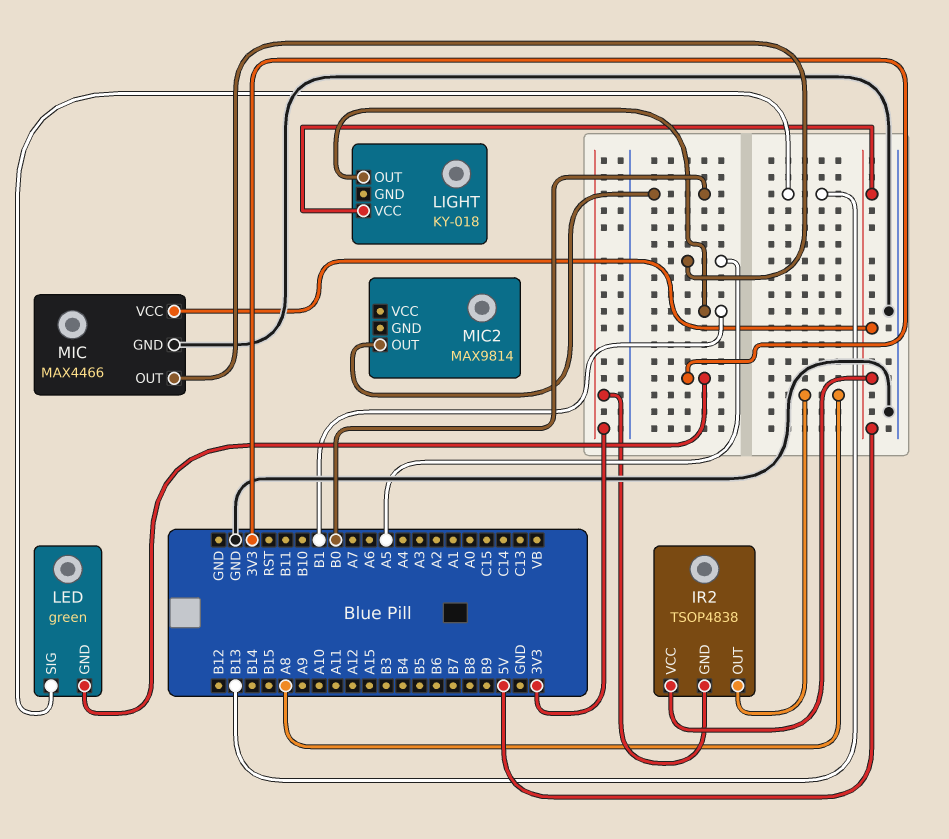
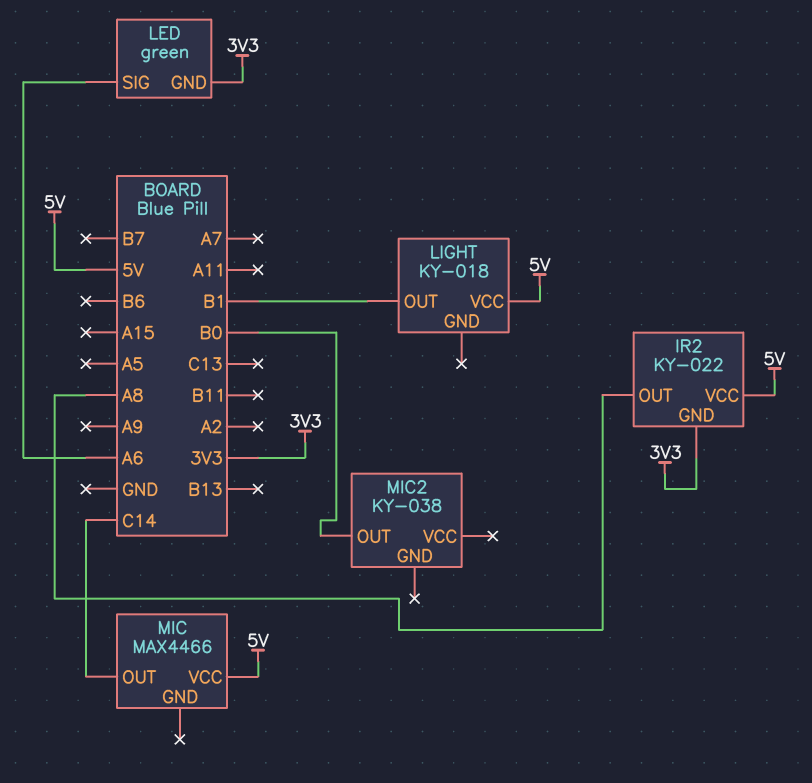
IR2: TSOP4838 -> KY-022
LED pin SIG: B13 -> A6
MIC pin GND: GND -> none
MIC pin OUT: A5 -> C14
MIC2: MAX9814 -> KY-038

